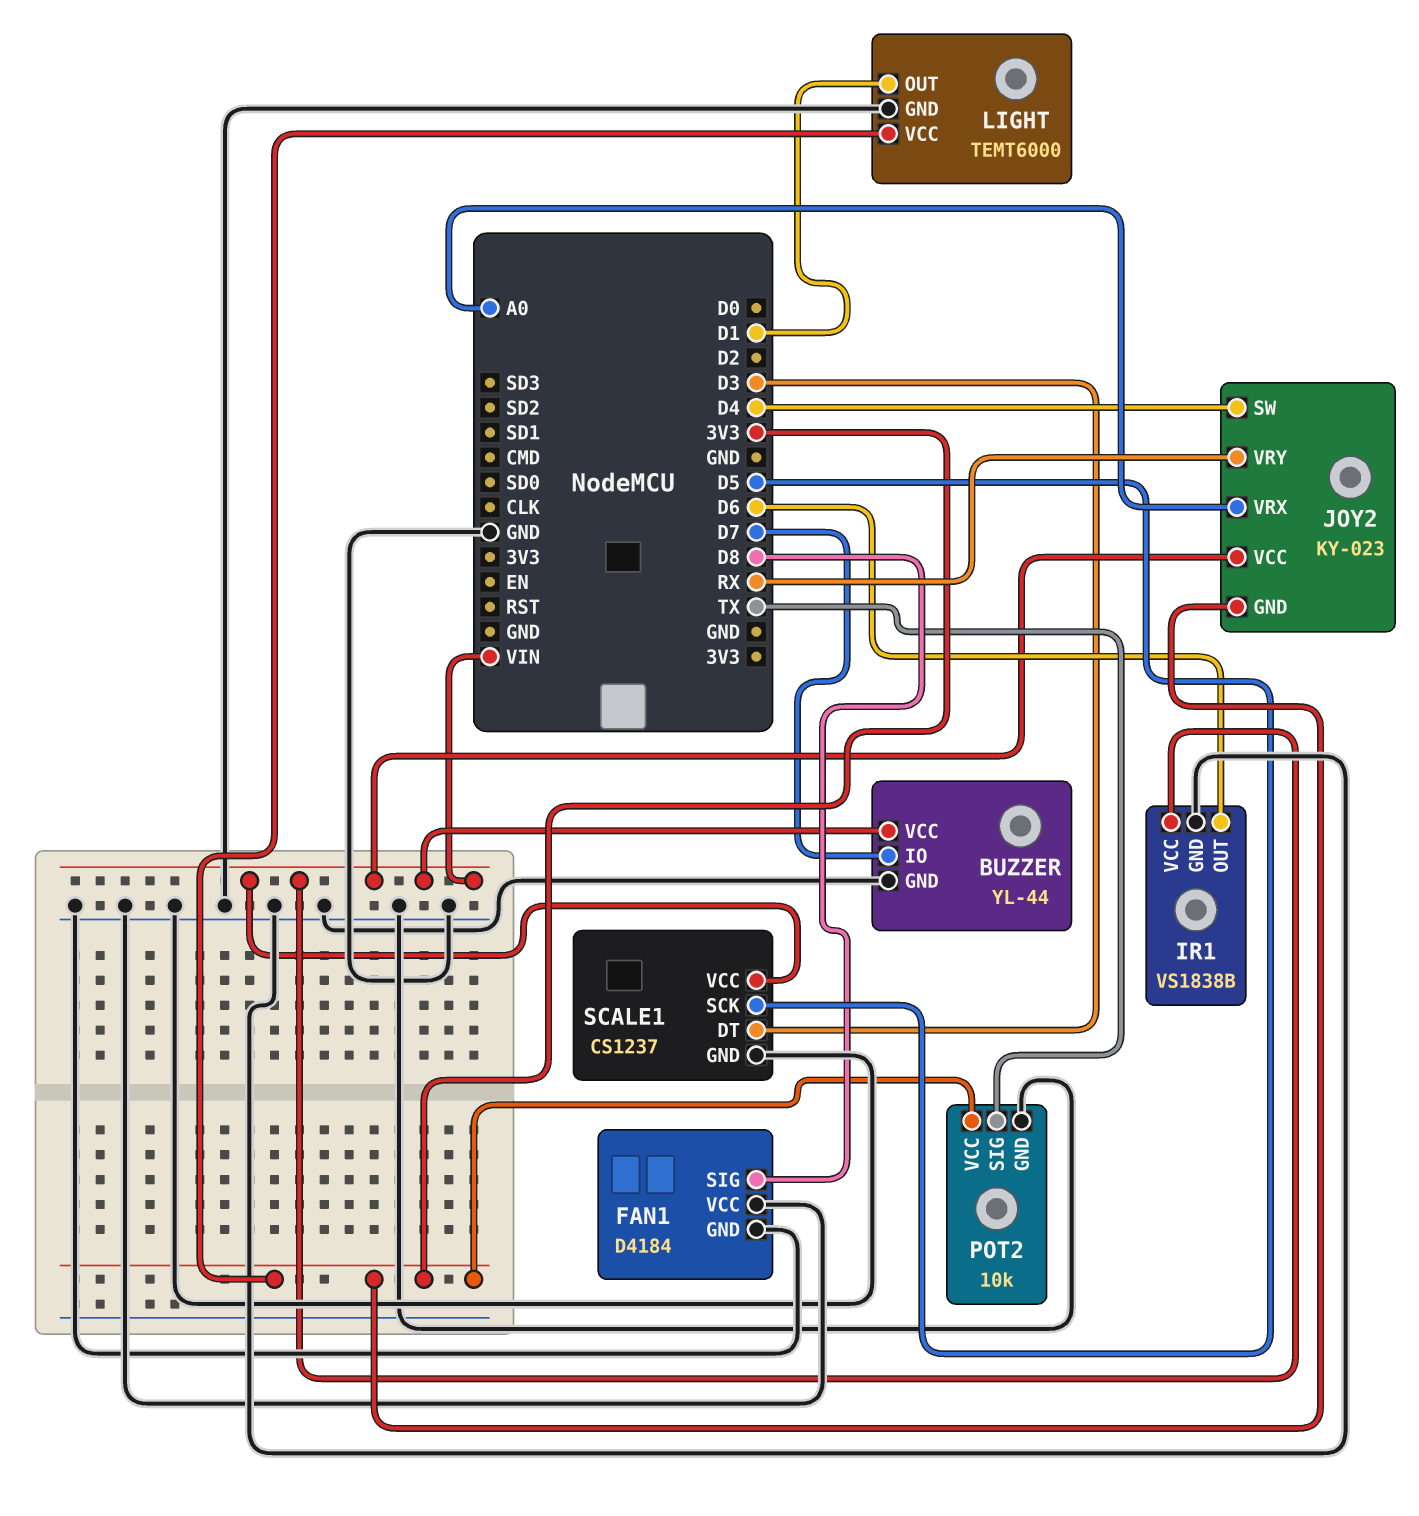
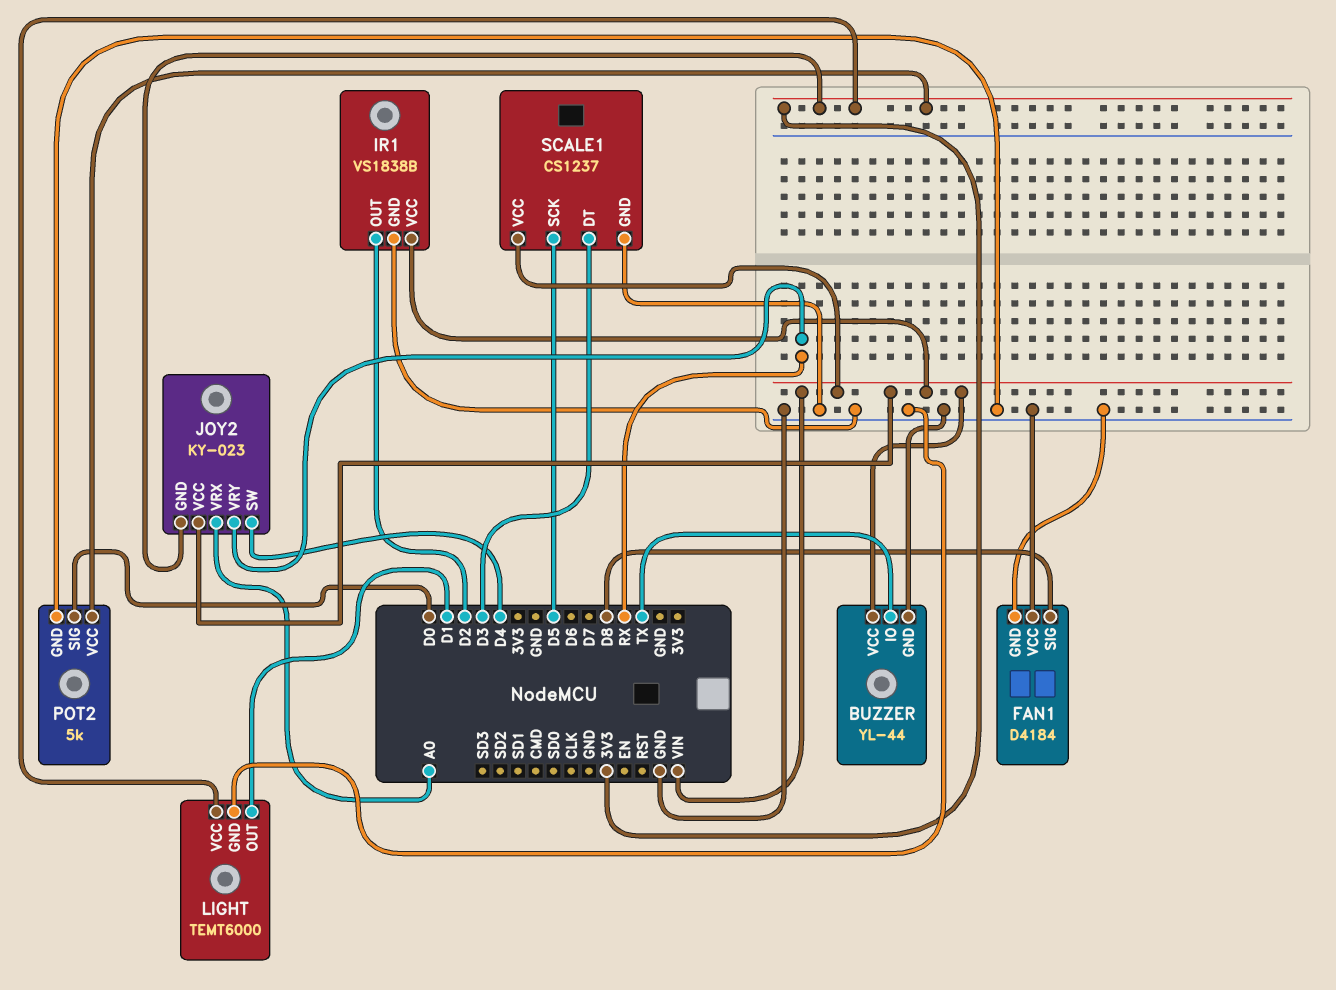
BUZZER pin IO: D7 -> TX
IR1 pin OUT: D6 -> D2
POT2: 10k -> 5k
POT2 pin SIG: TX -> D0

